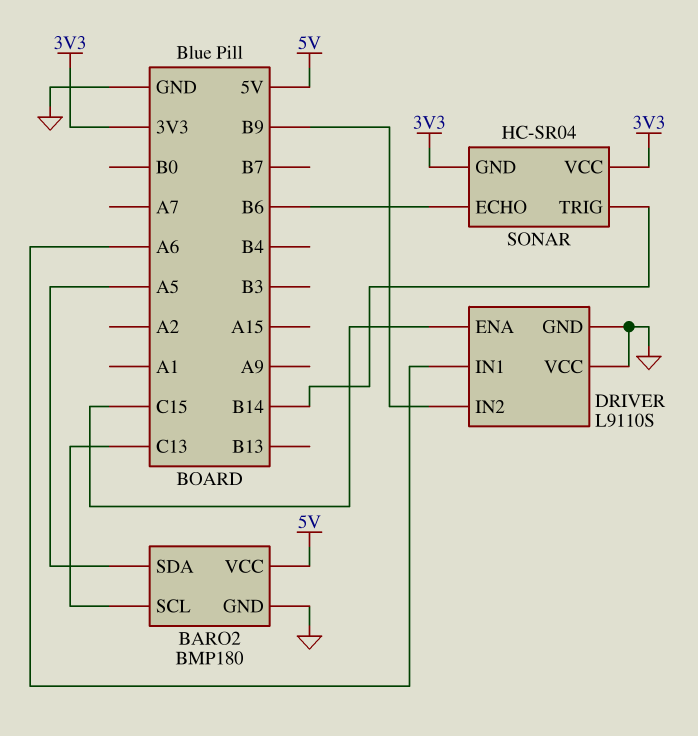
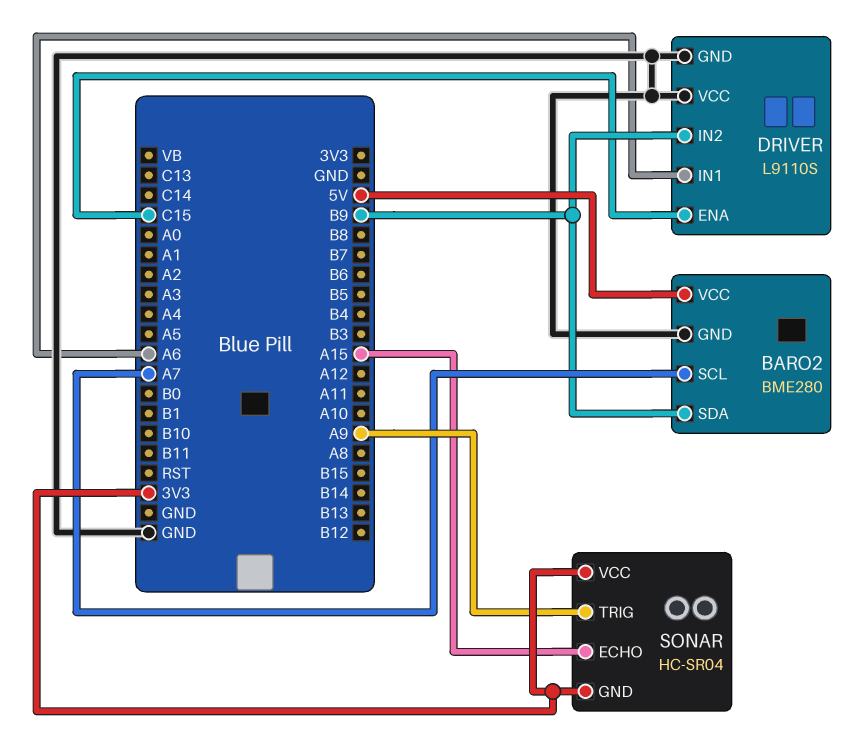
BARO2: BMP180 -> BME280
BARO2 pin SCL: C13 -> A7
BARO2 pin SDA: A5 -> B9
SONAR pin ECHO: B6 -> A15
SONAR pin TRIG: B14 -> A9

